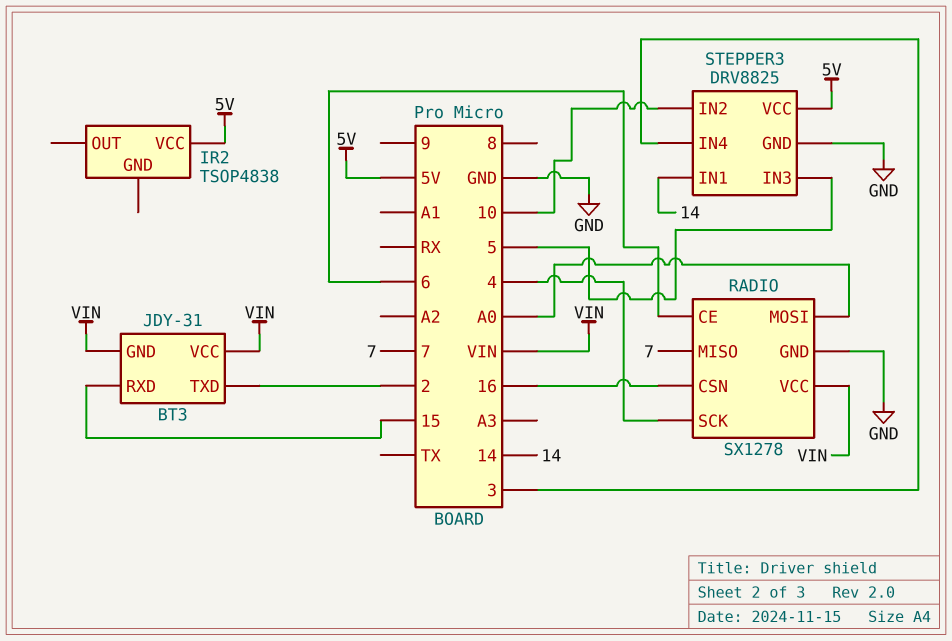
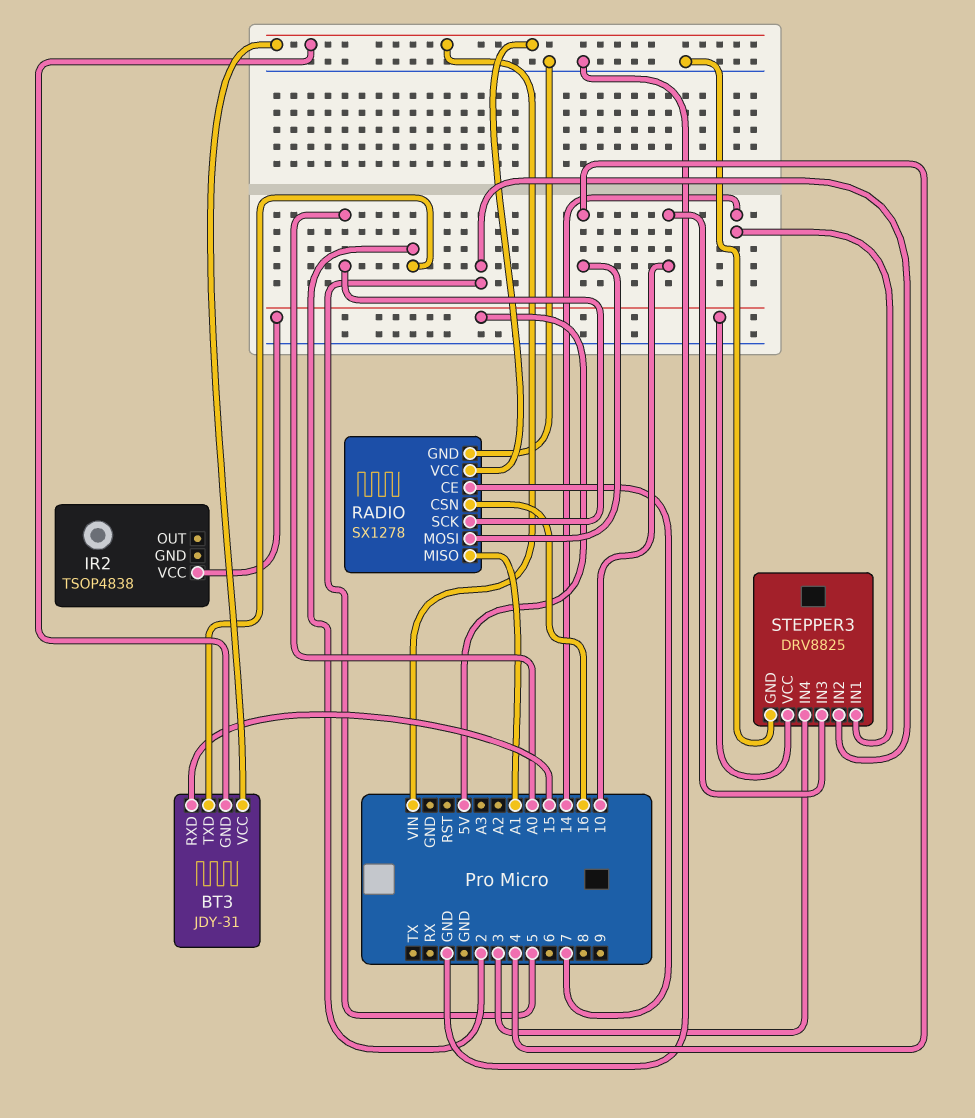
RADIO pin CE: 6 -> 7
RADIO pin MISO: 7 -> A1
RADIO pin MOSI: A0 -> 4
RADIO pin SCK: 4 -> A0
STEPPER3 pin IN2: 10 -> 5
STEPPER3 pin IN3: 5 -> 10

